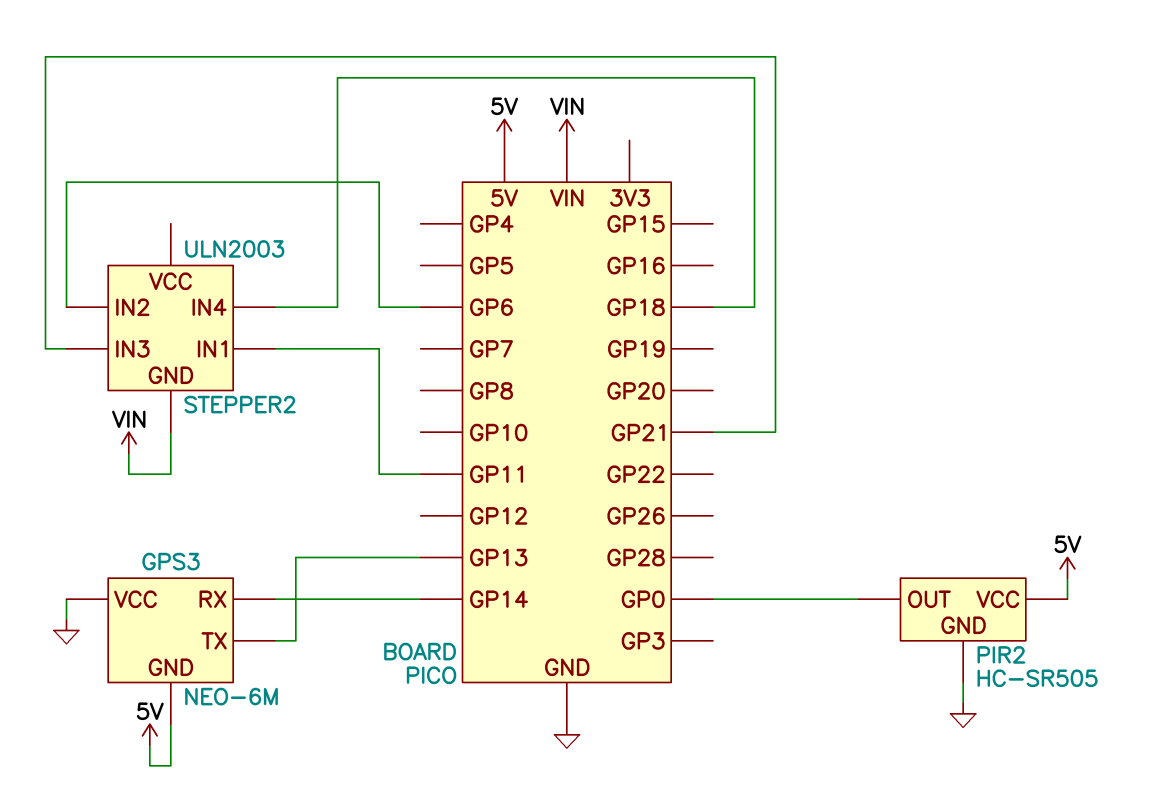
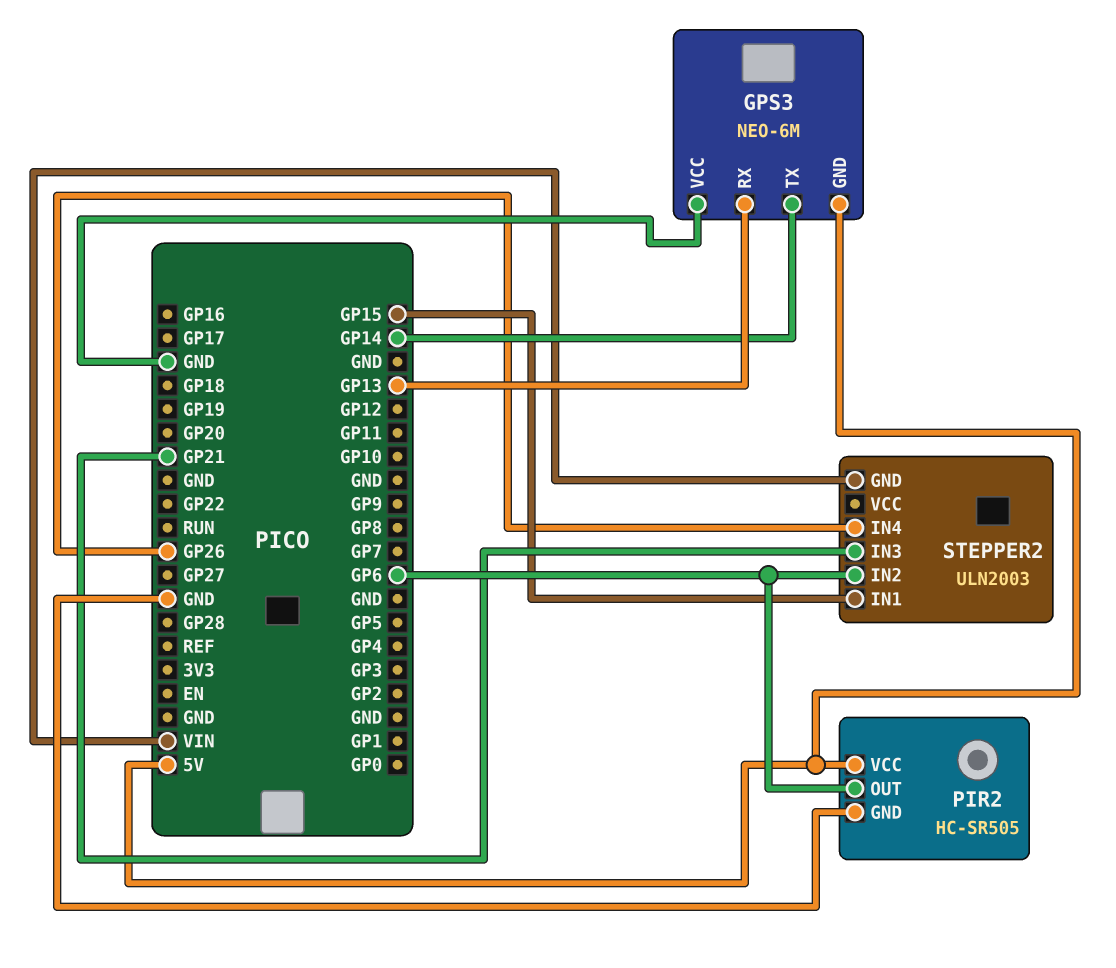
GPS3 pin RX: GP14 -> GP13
GPS3 pin TX: GP13 -> GP14
PIR2 pin OUT: GP0 -> GP6
STEPPER2 pin IN1: GP11 -> GP15
STEPPER2 pin IN4: GP18 -> GP26

